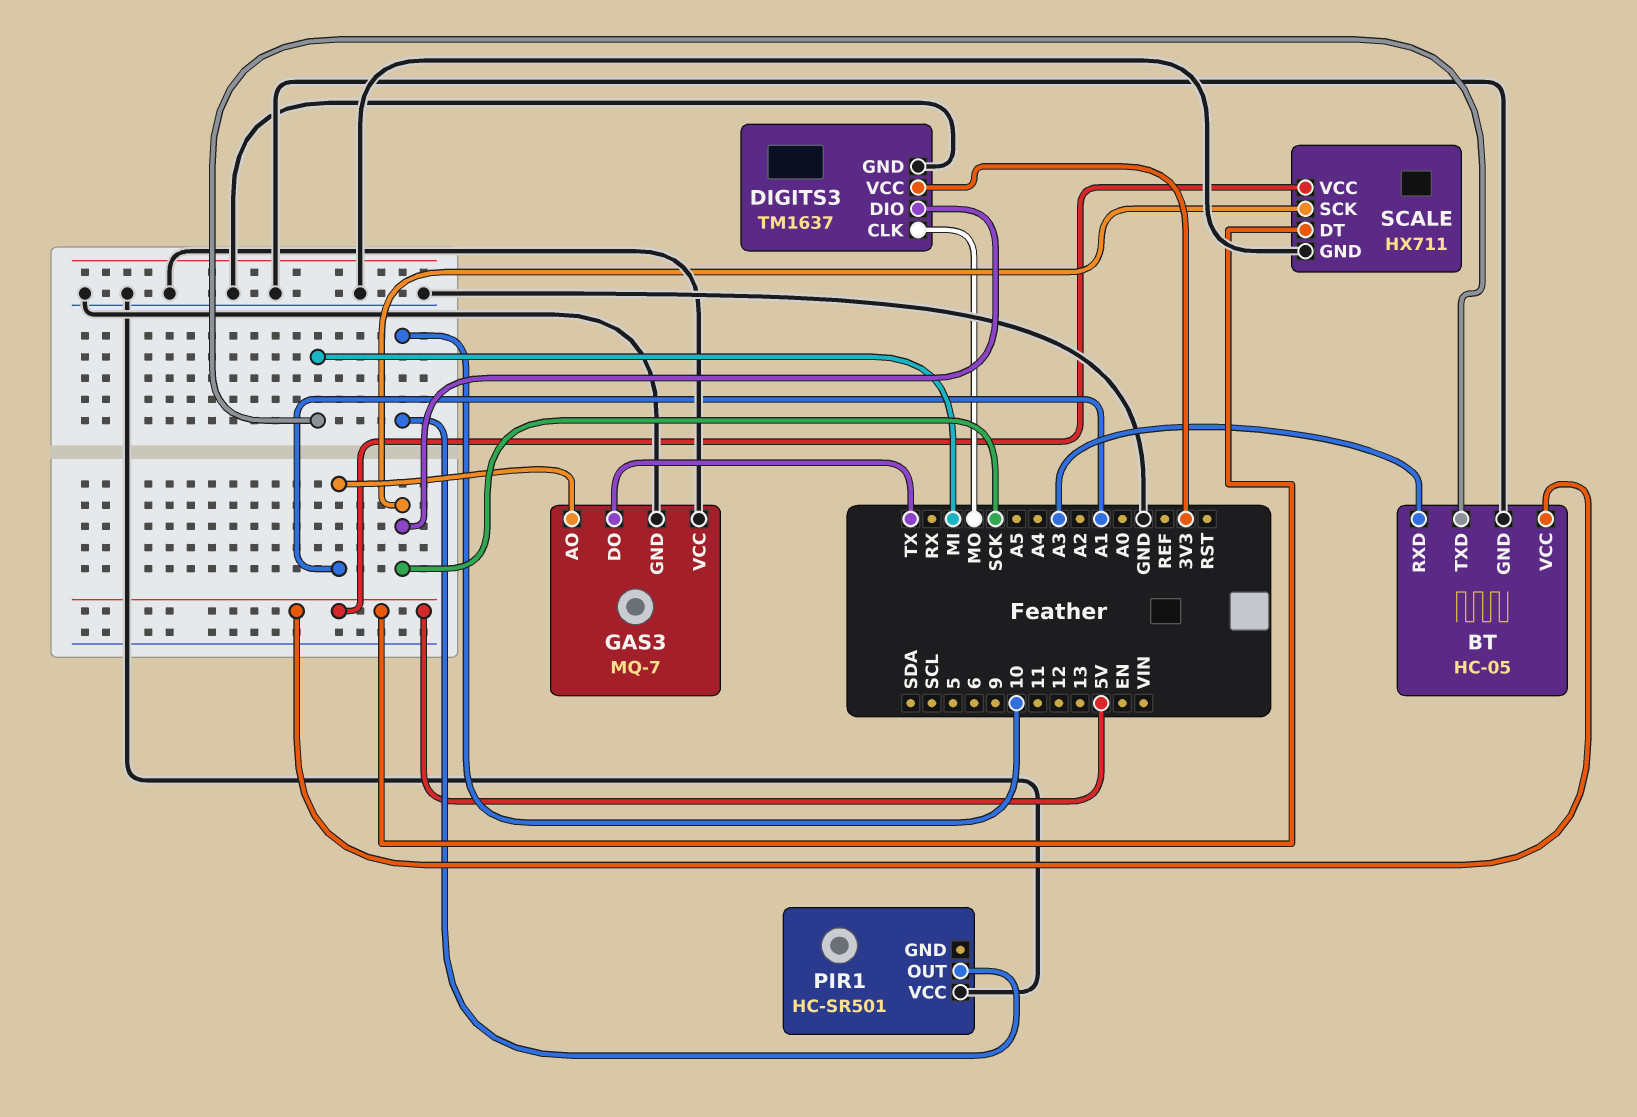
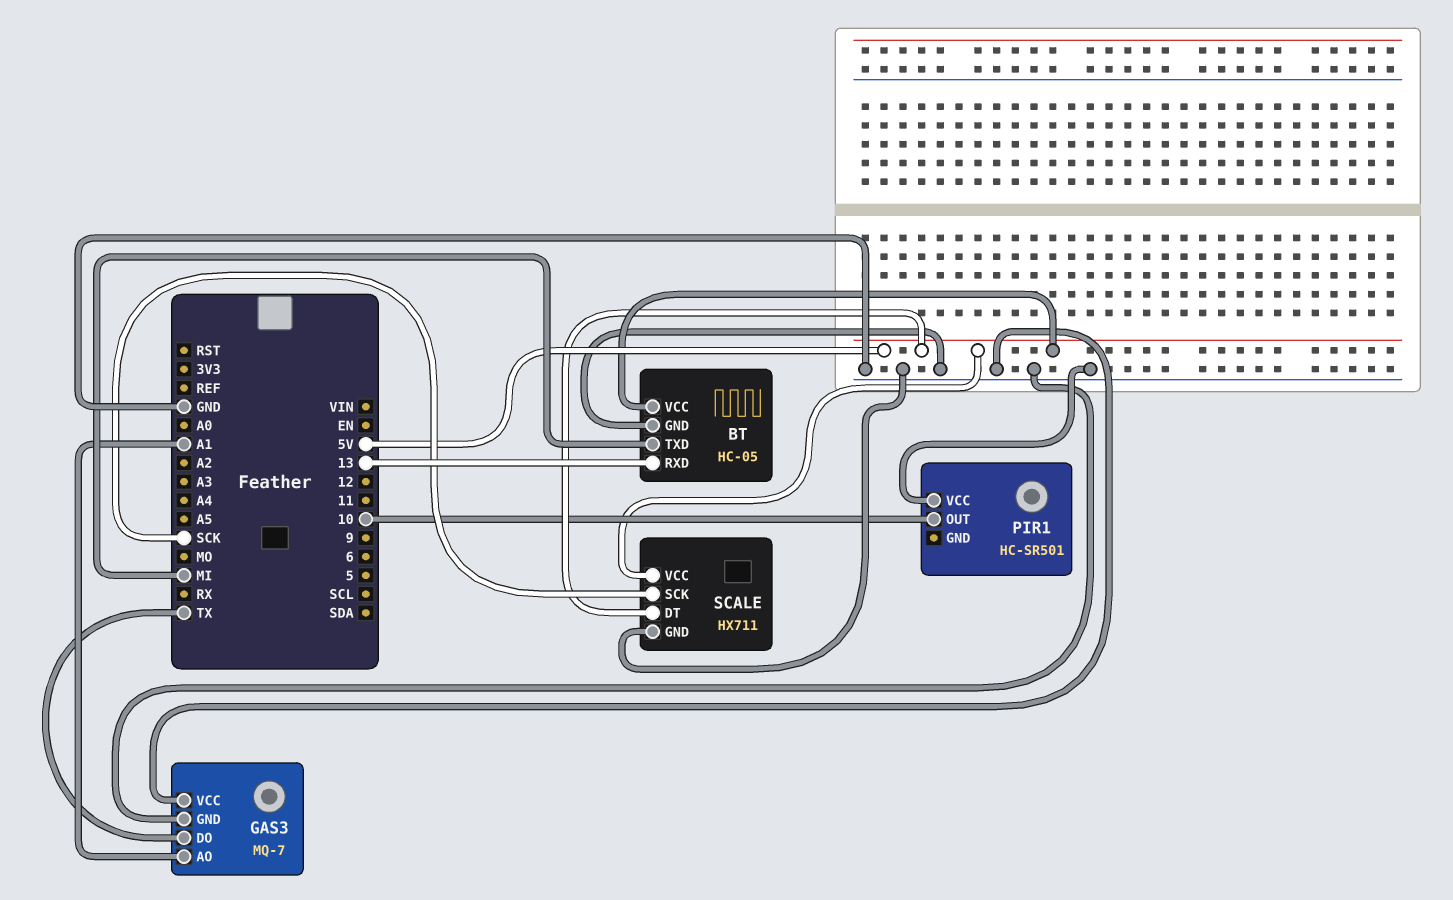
BT pin RXD: A3 -> 13
DIGITS3: TM1637 -> none
DIGITS3 pin CLK: MO -> none
DIGITS3 pin DIO: SCK -> none
DIGITS3 pin GND: GND -> none
DIGITS3 pin VCC: 3V3 -> none

